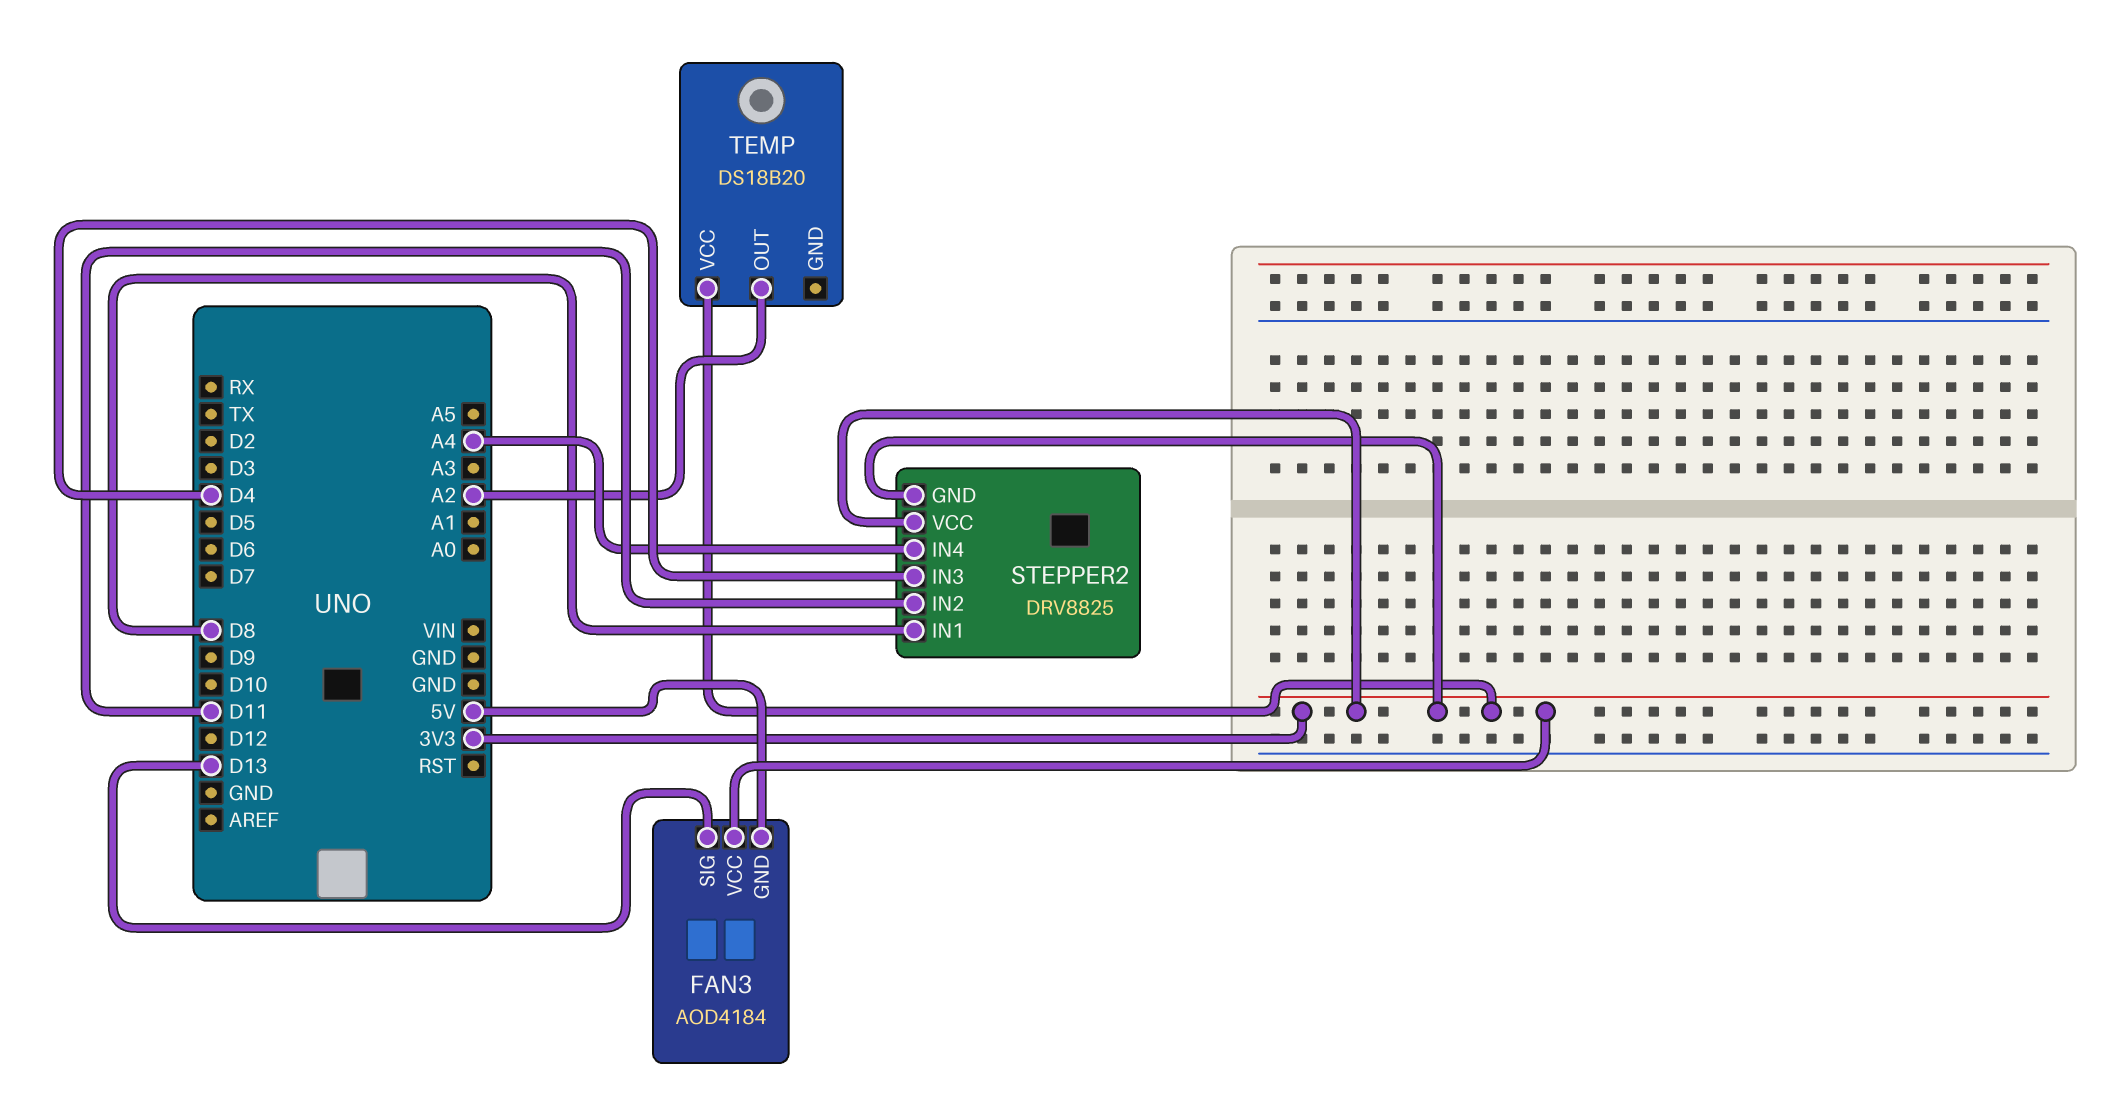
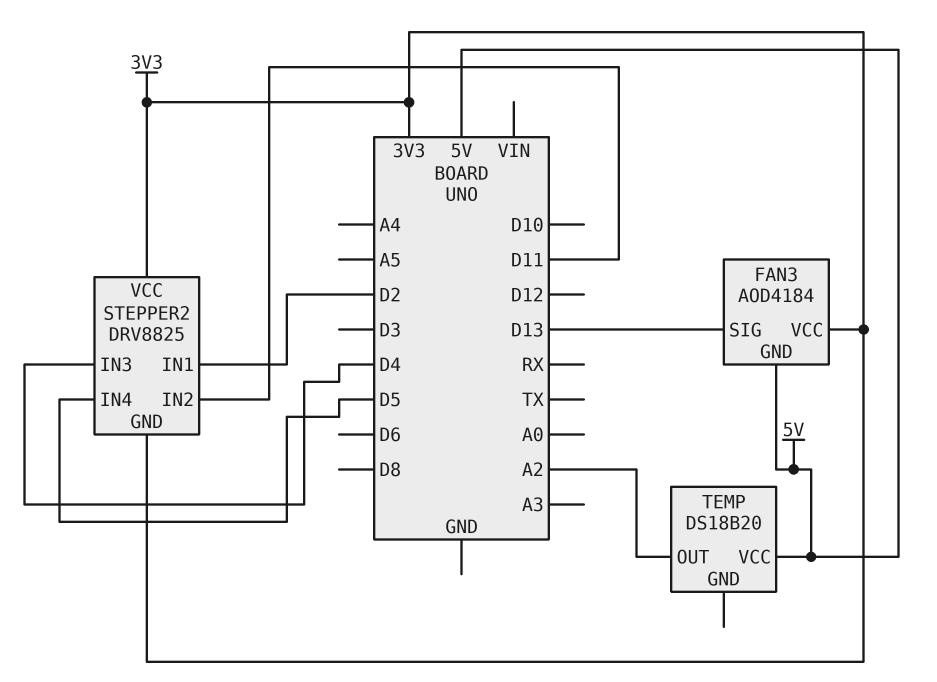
STEPPER2 pin IN1: D8 -> D2
STEPPER2 pin IN4: A4 -> D5
TEMP pin VCC: 3V3 -> 5V

